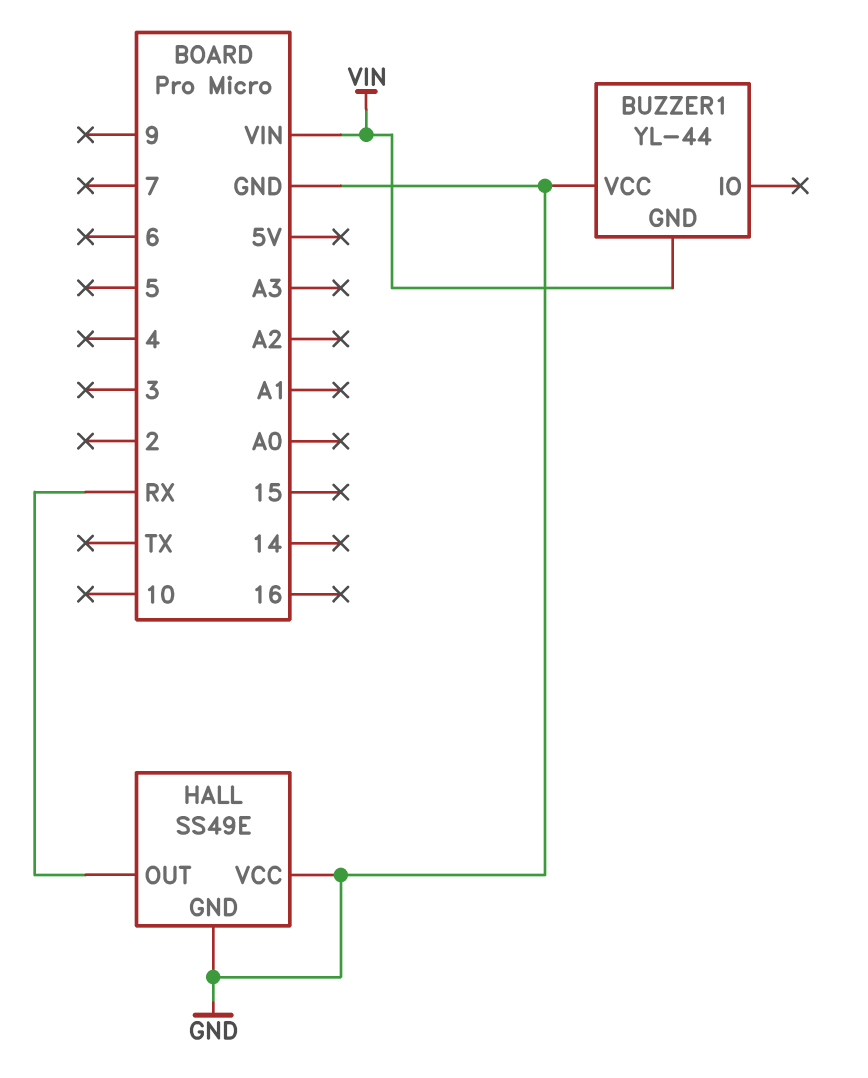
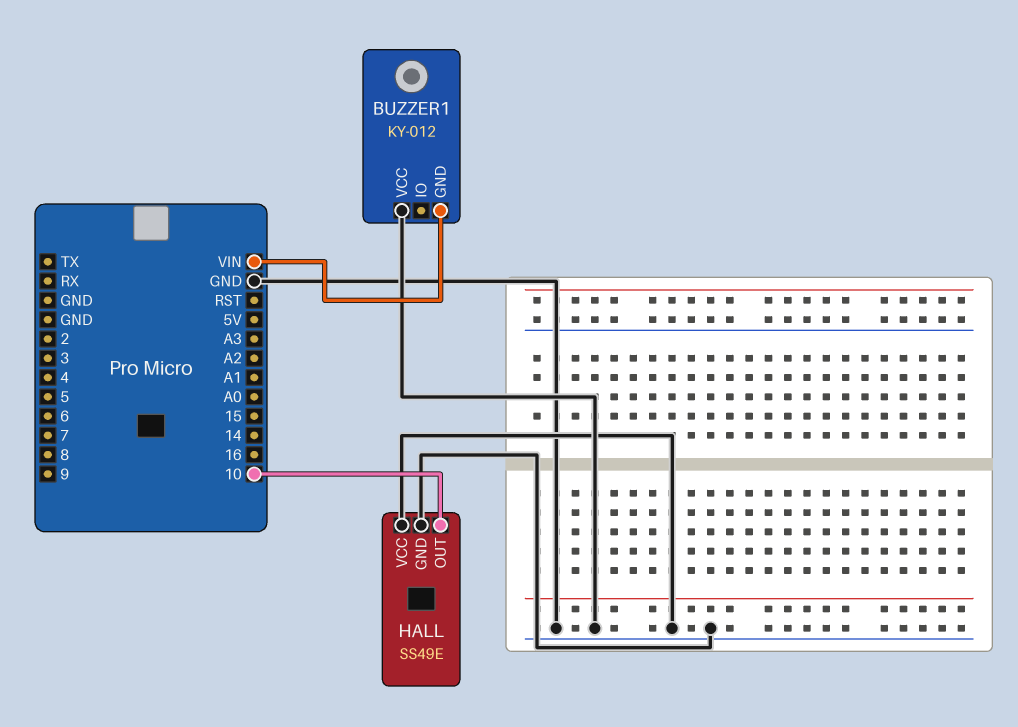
BUZZER1: YL-44 -> KY-012
HALL pin OUT: RX -> 10

